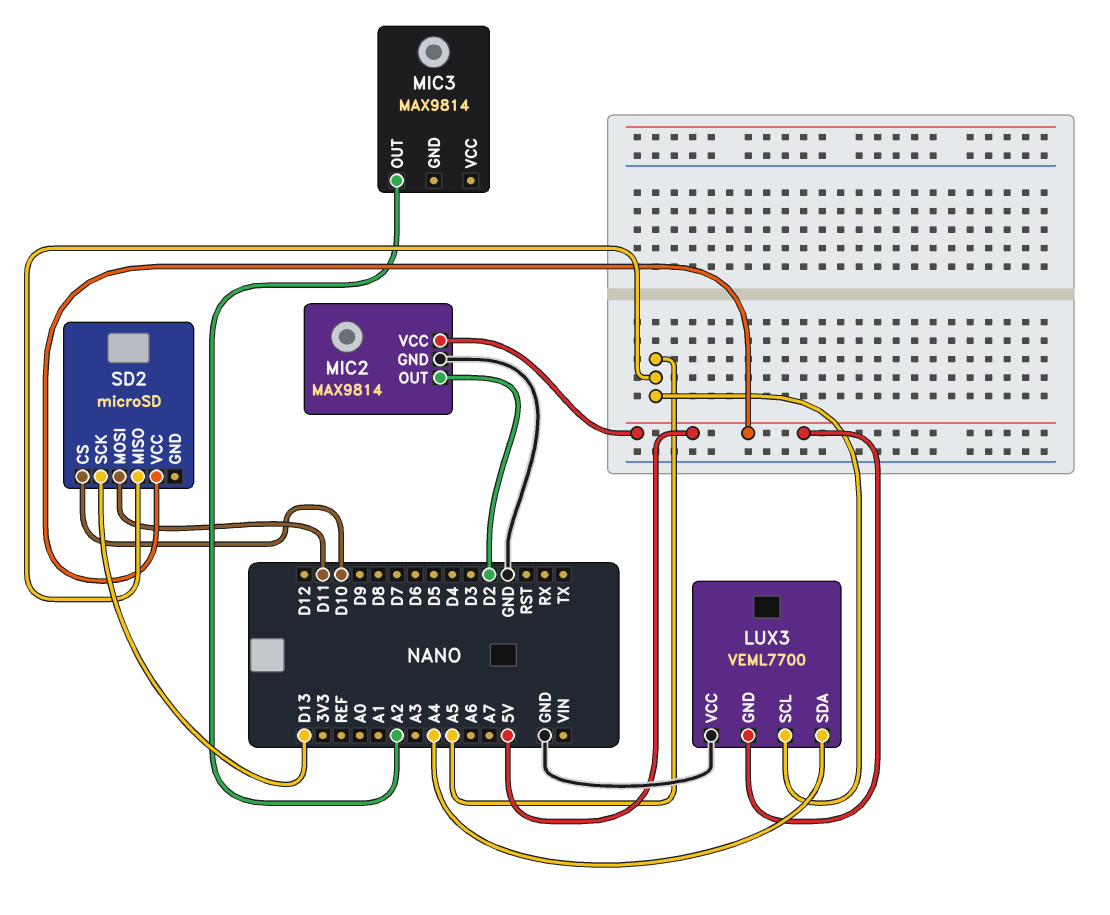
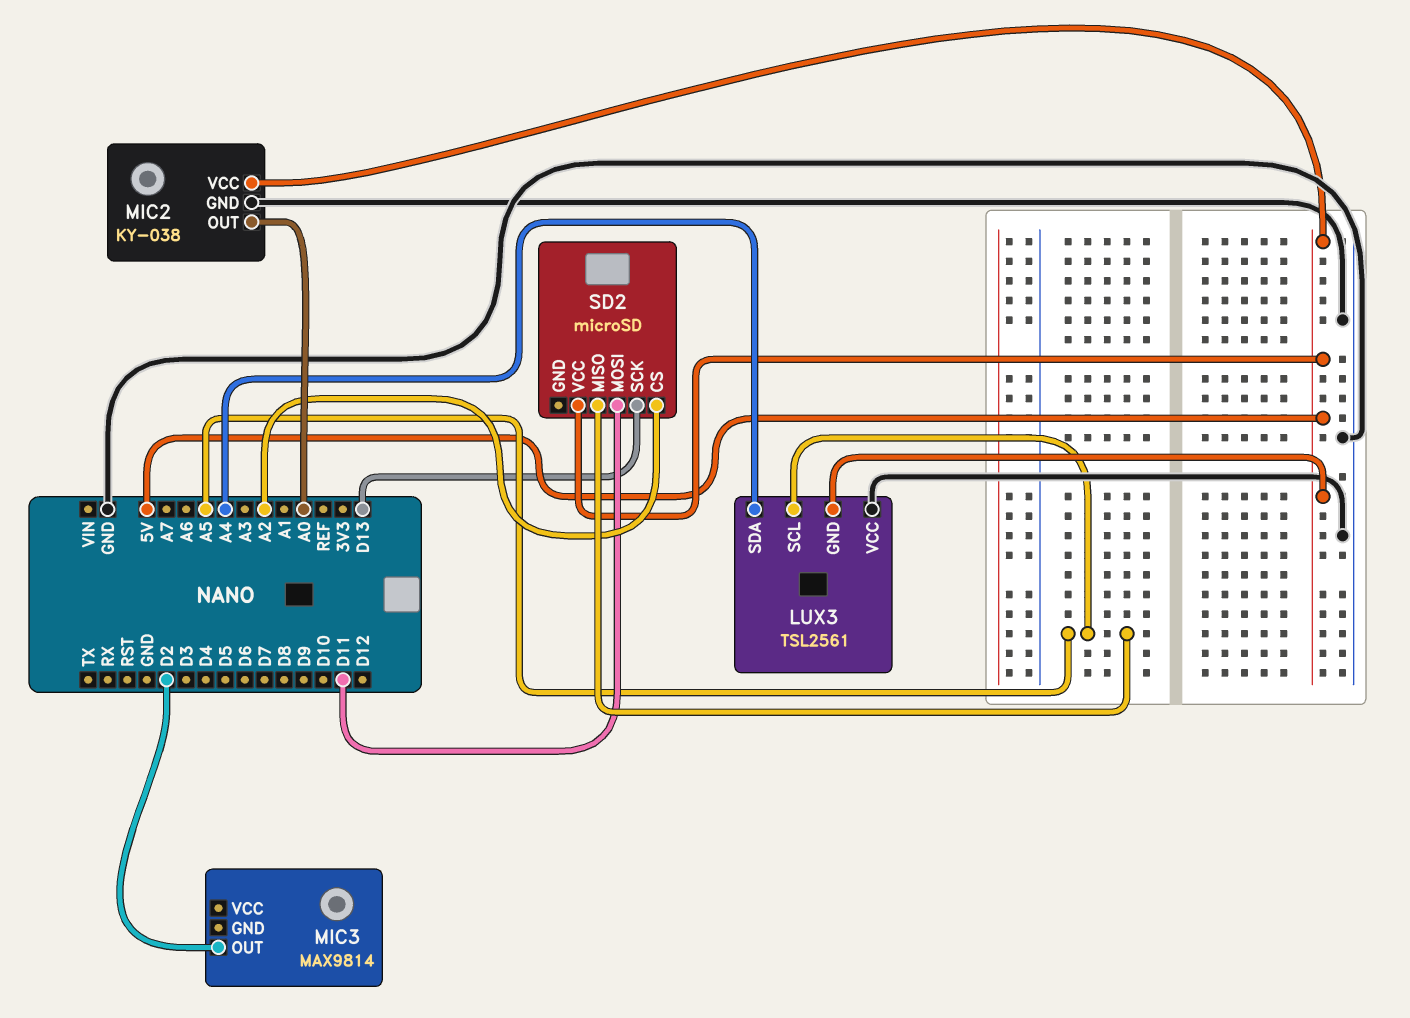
LUX3: VEML7700 -> TSL2561
MIC2: MAX9814 -> KY-038
MIC2 pin OUT: D2 -> A0
MIC3 pin OUT: A2 -> D2
SD2 pin CS: D10 -> A2

